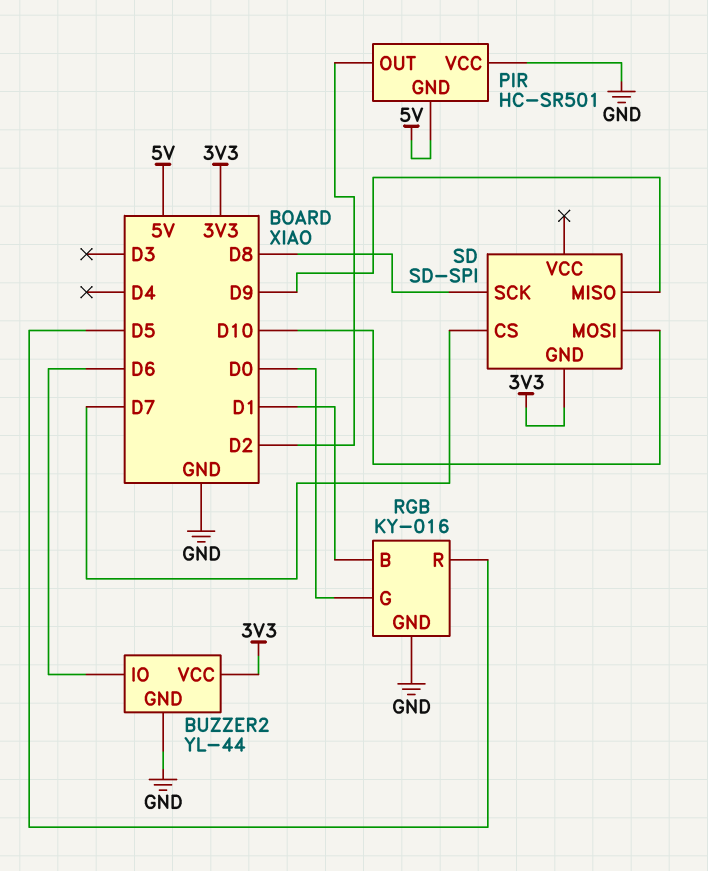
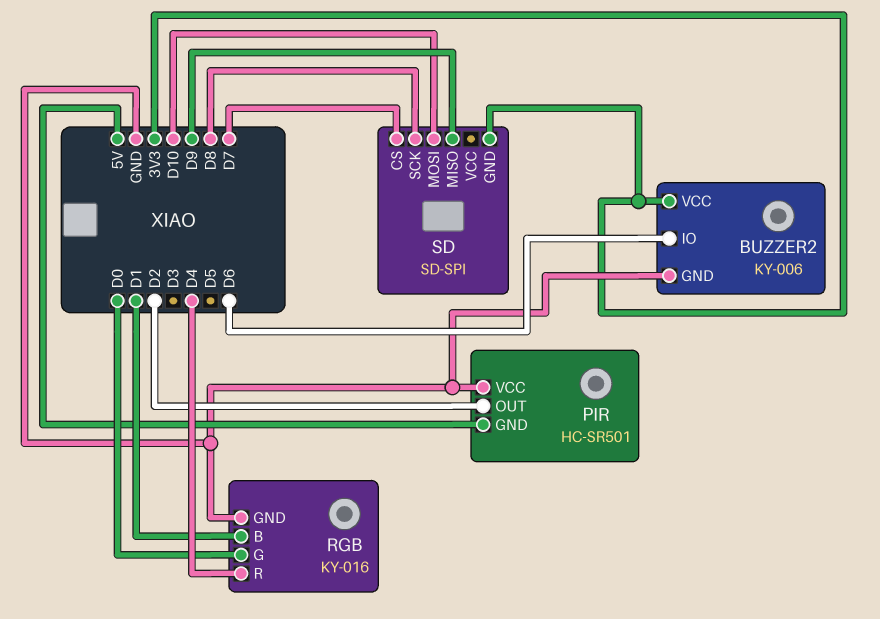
BUZZER2: YL-44 -> KY-006
RGB pin R: D5 -> D4

